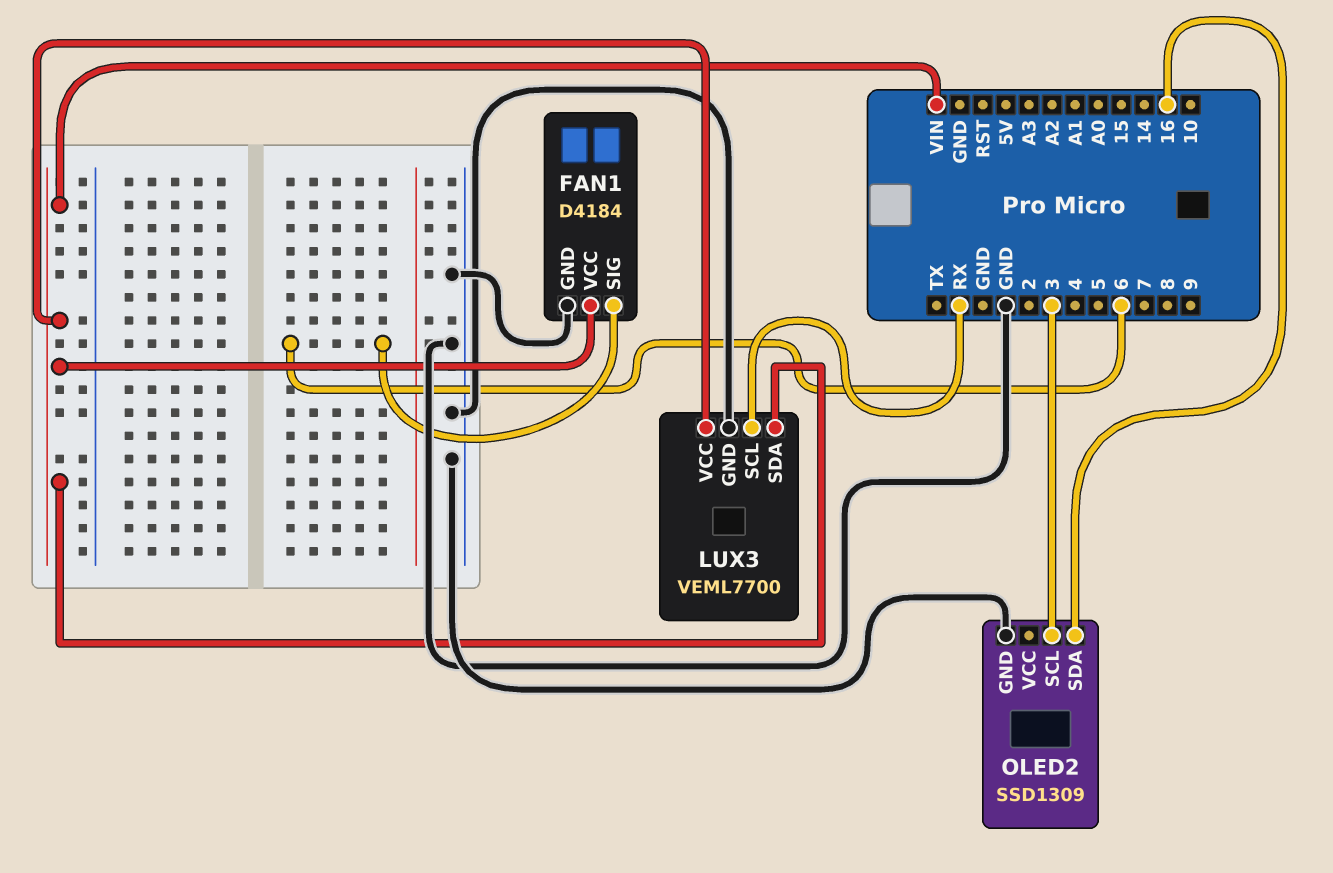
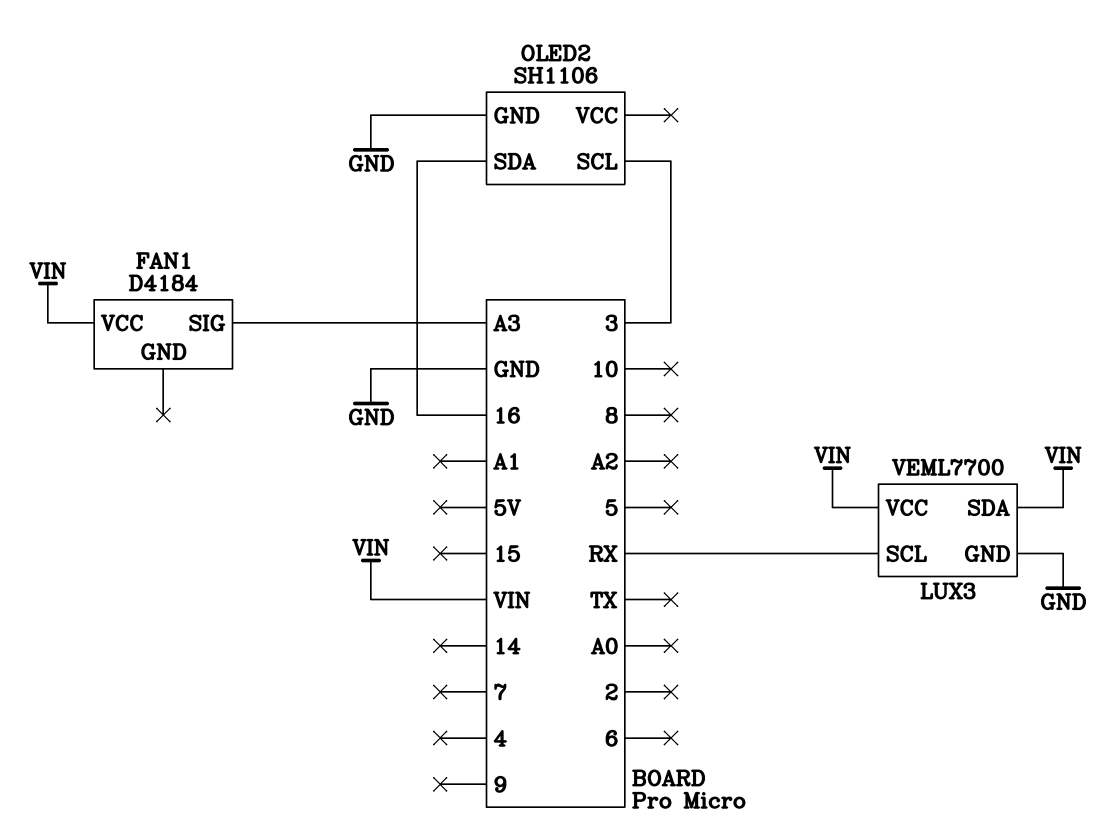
FAN1 pin GND: GND -> none
FAN1 pin SIG: 6 -> A3
OLED2: SSD1309 -> SH1106

